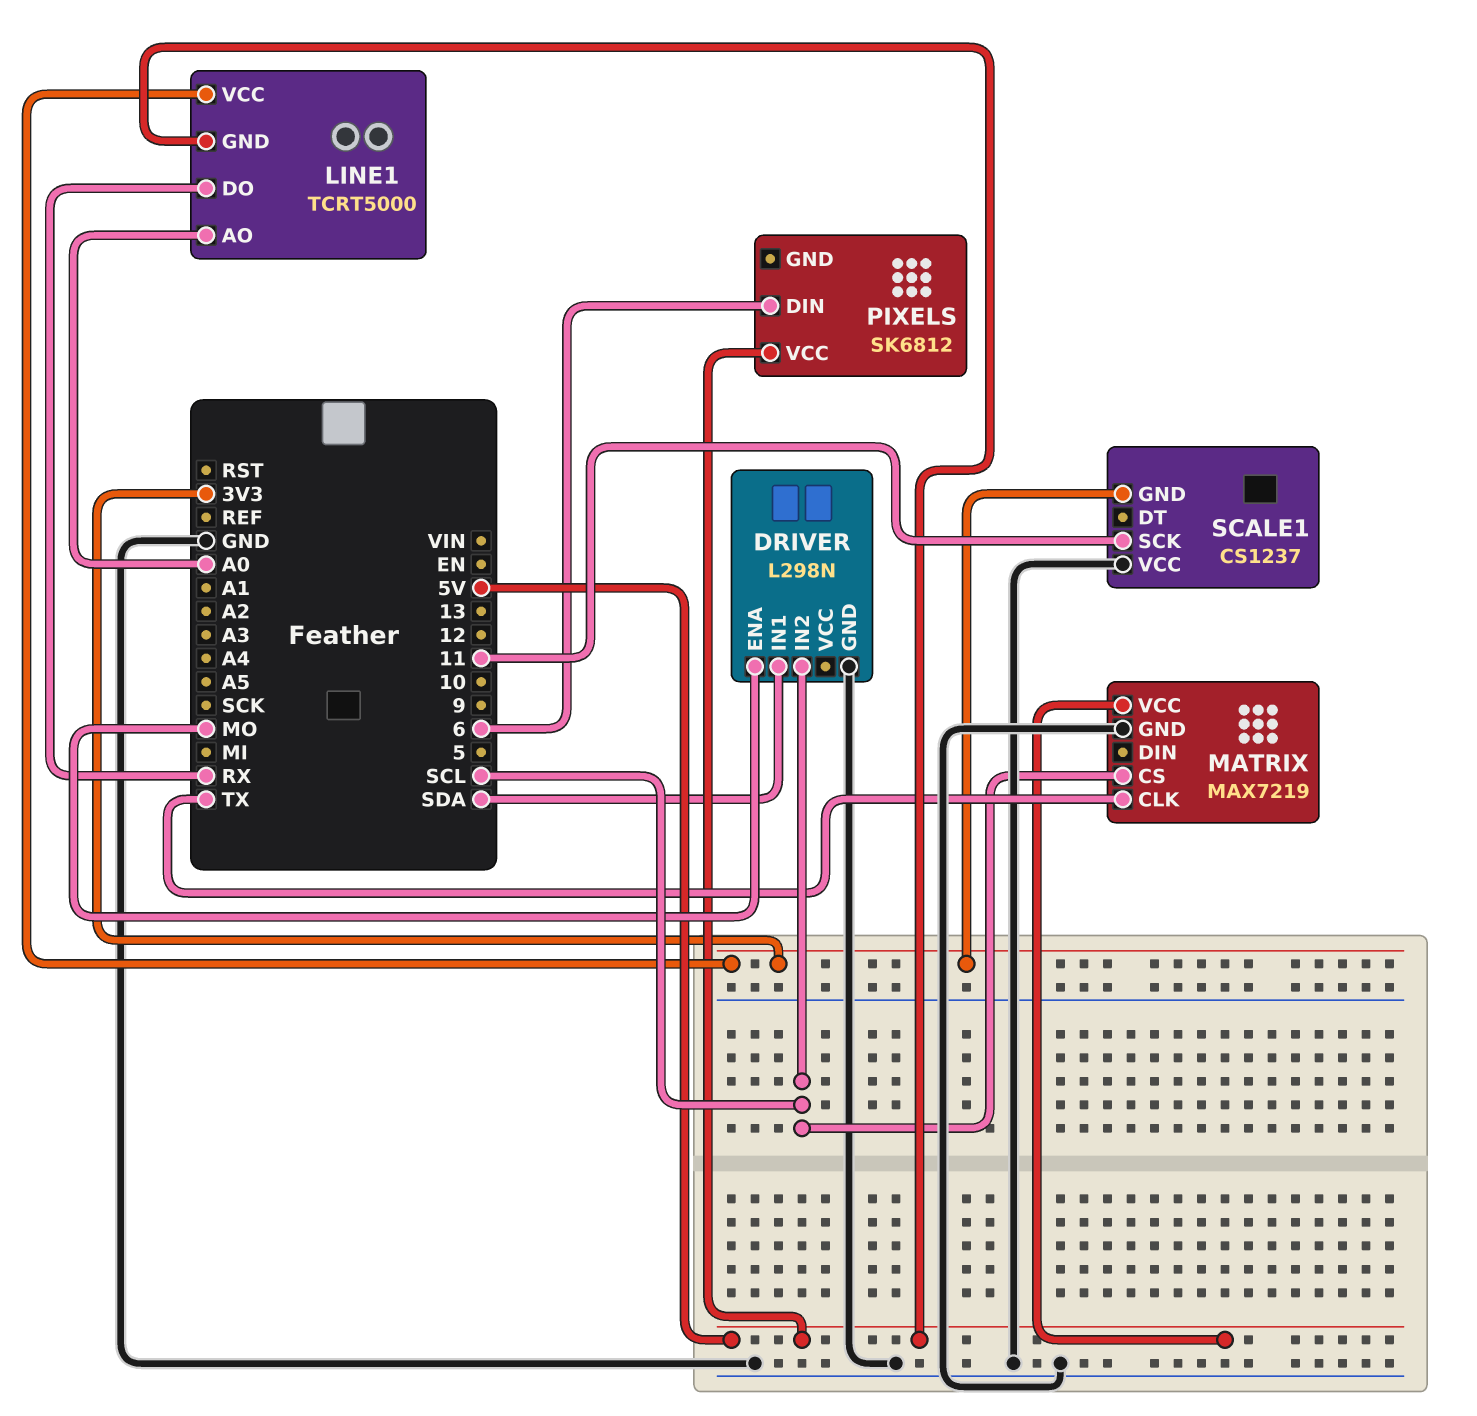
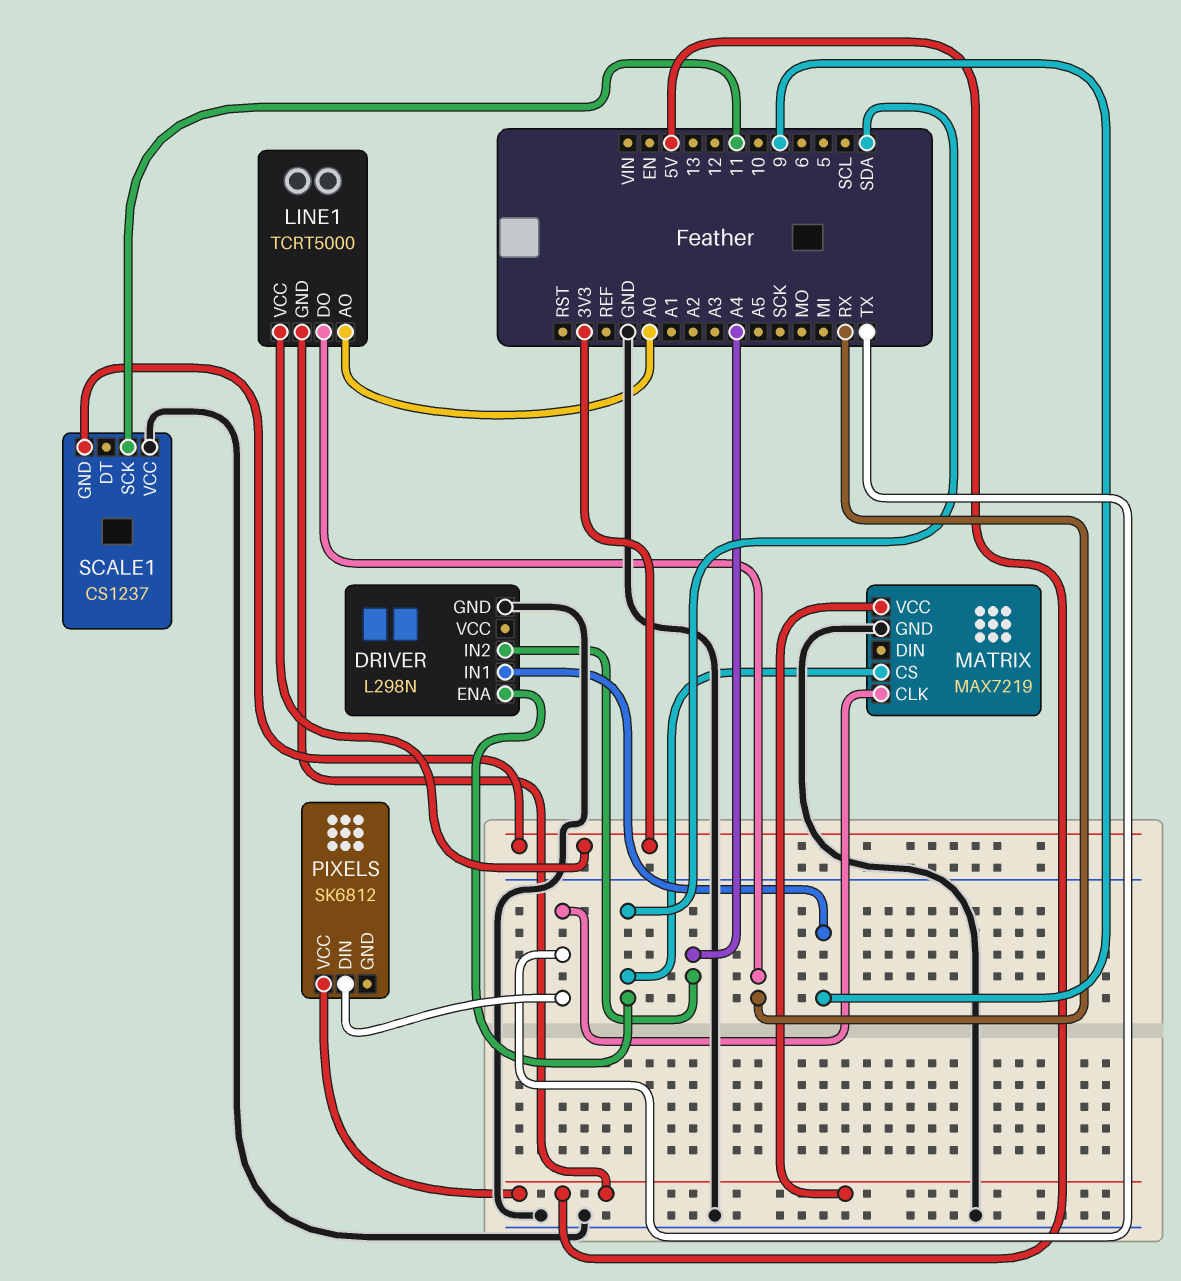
DRIVER pin ENA: MO -> SDA
DRIVER pin IN1: SDA -> 9
DRIVER pin IN2: SCL -> A4
MATRIX pin CS: SCL -> SDA
PIXELS pin DIN: 6 -> TX

